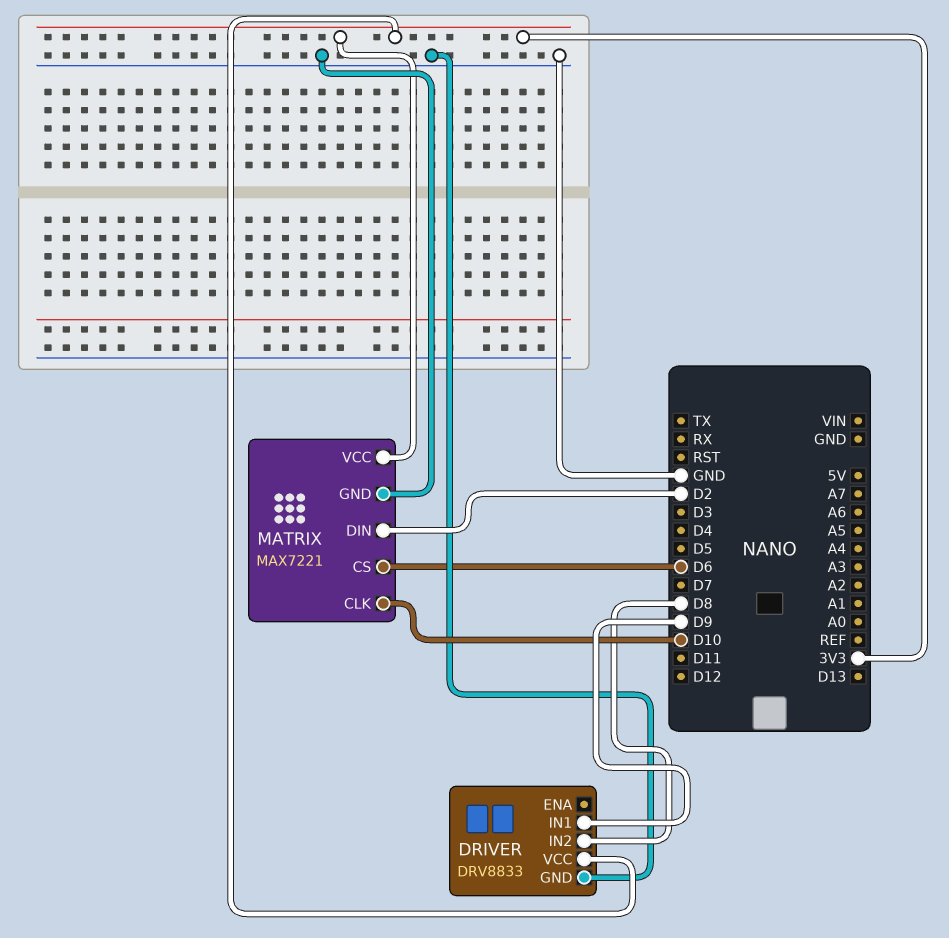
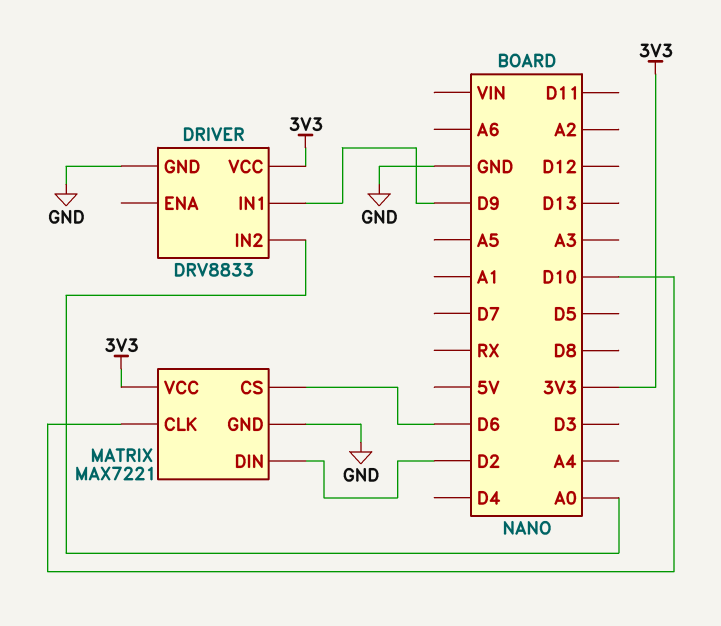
DRIVER pin IN2: D8 -> A0

